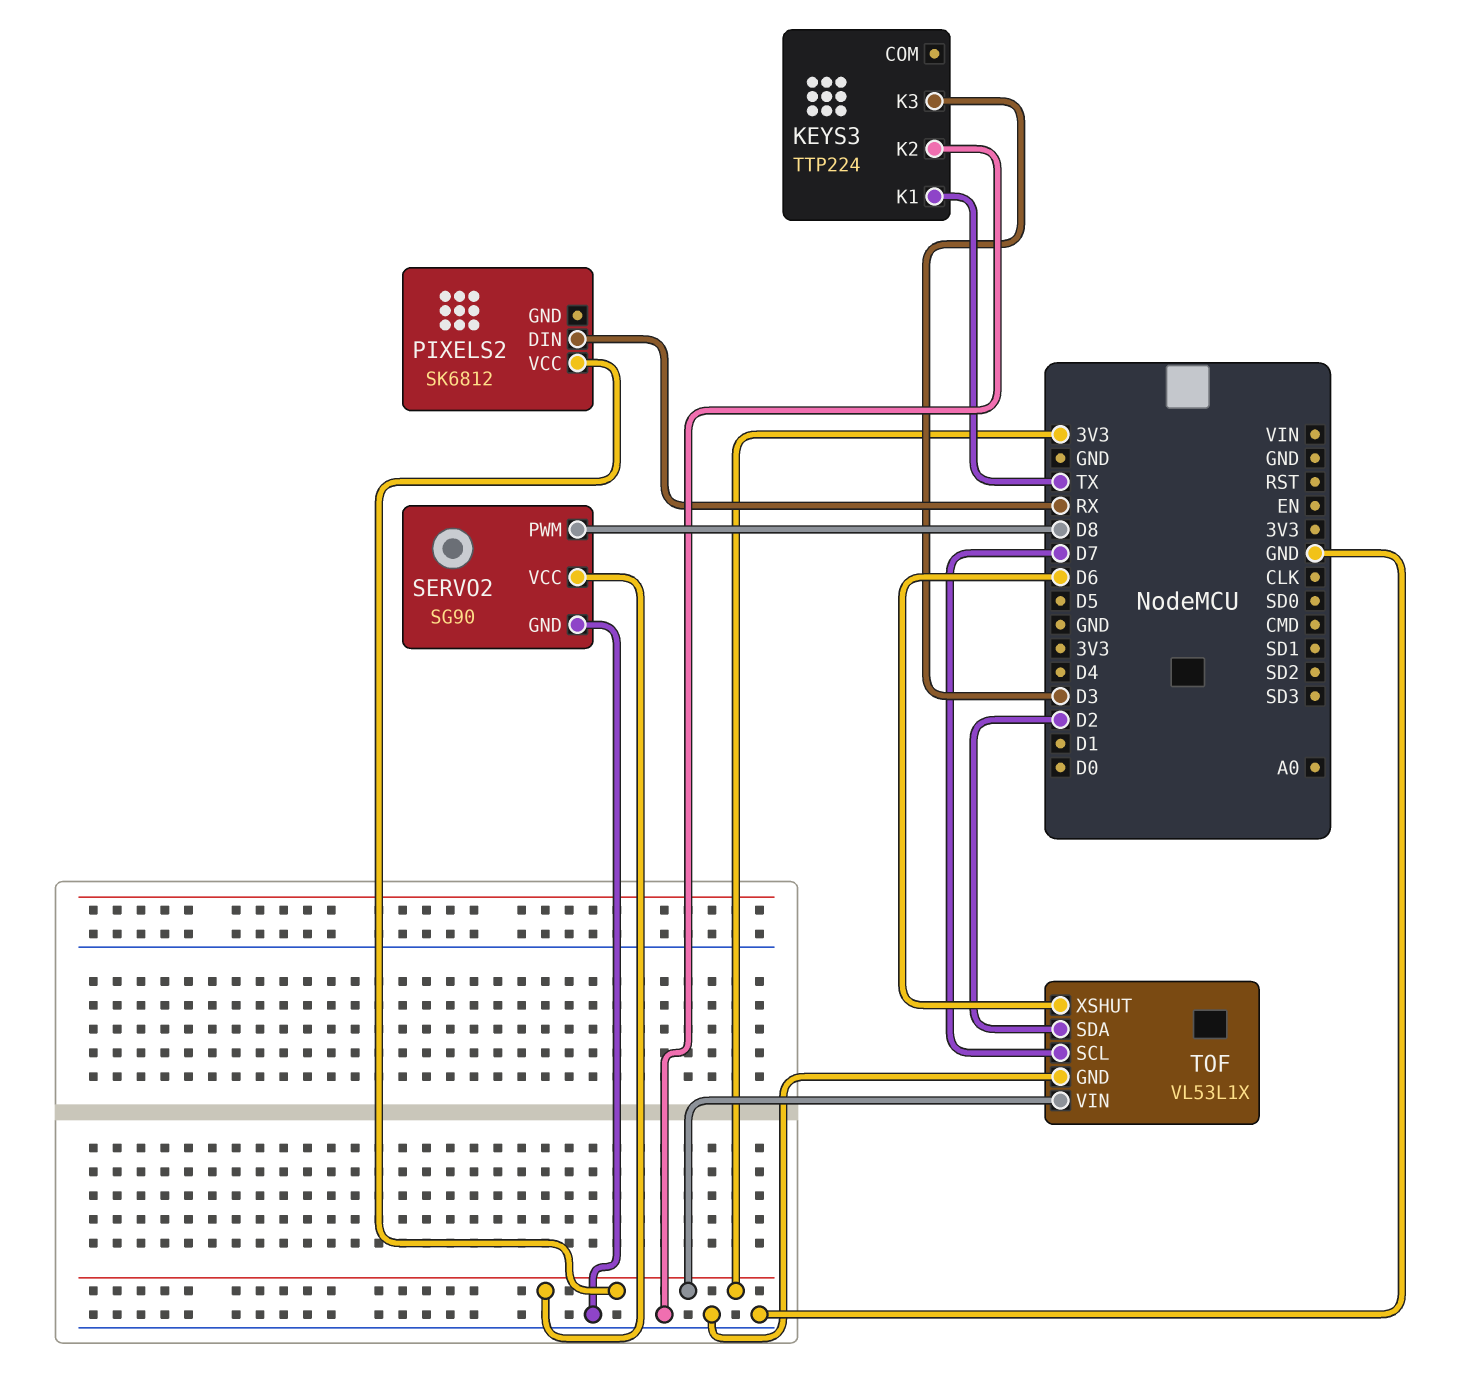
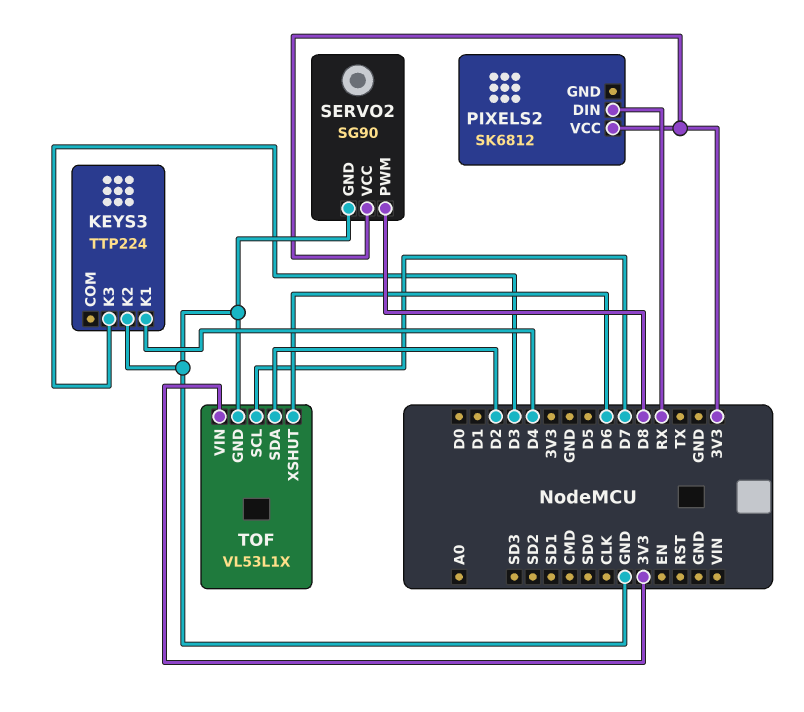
KEYS3 pin K1: TX -> D4

